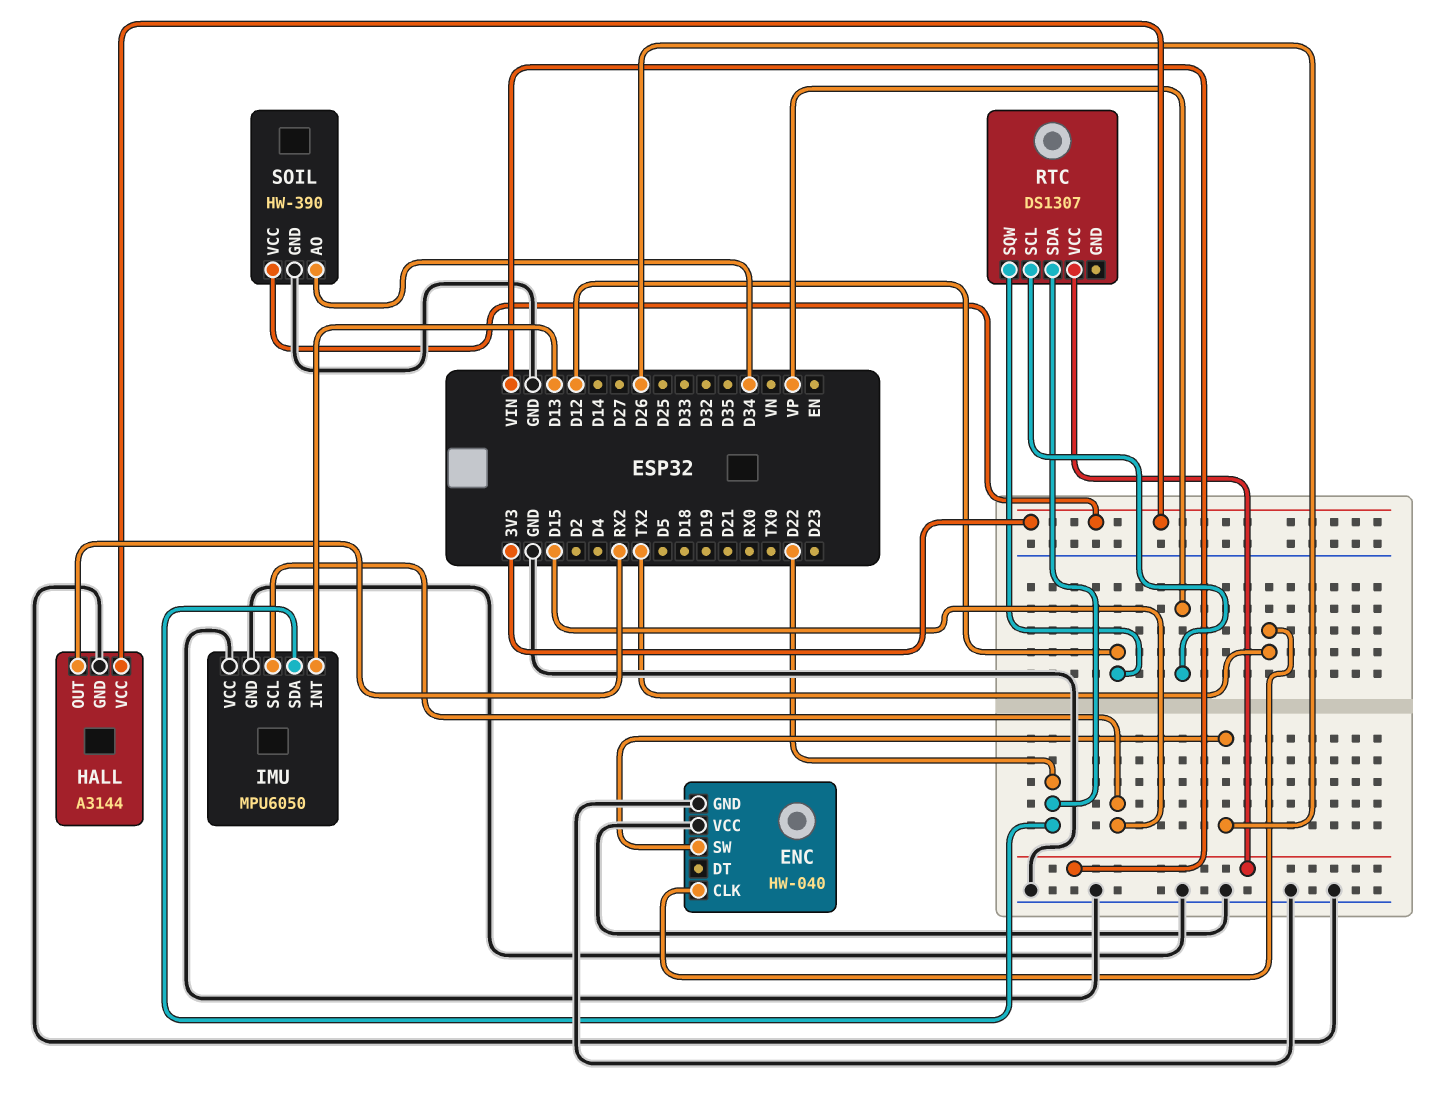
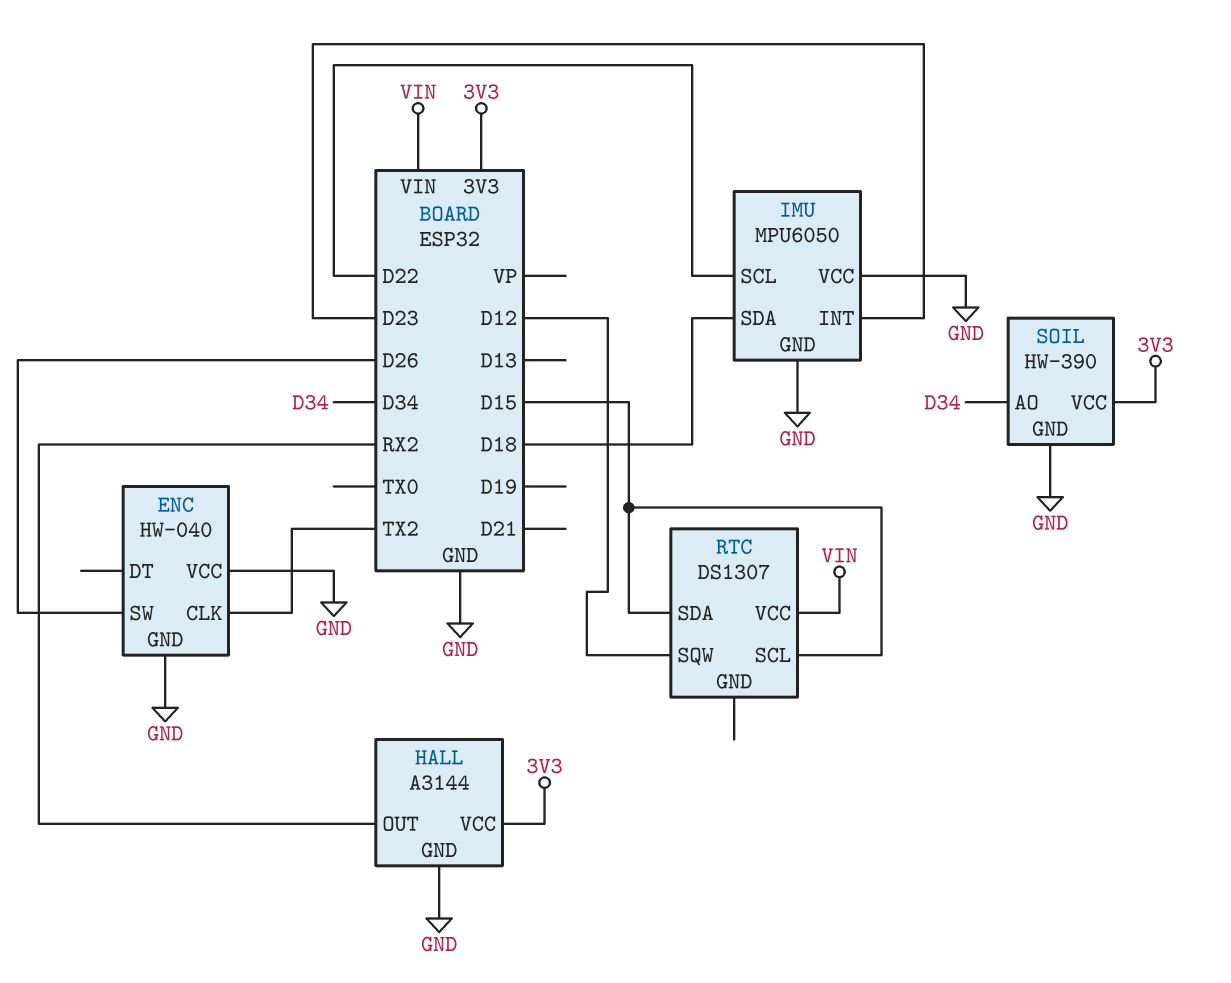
IMU pin INT: D13 -> D23
IMU pin SCL: D15 -> D22
IMU pin SDA: D22 -> D18
RTC pin SCL: VP -> D15
RTC pin SDA: D22 -> D15

